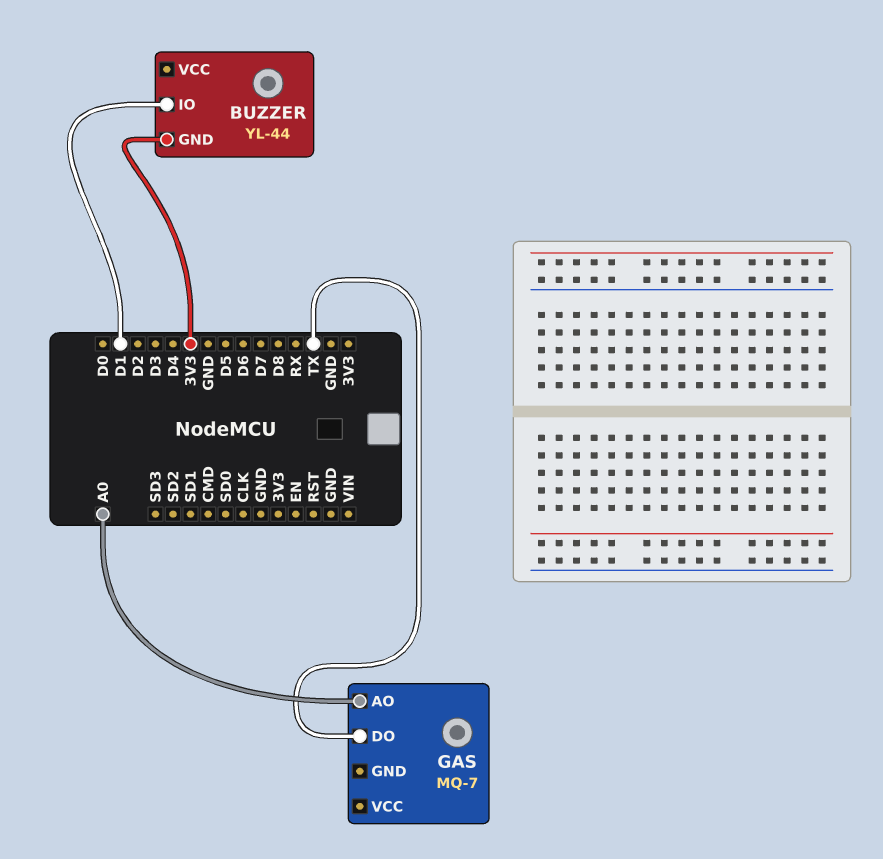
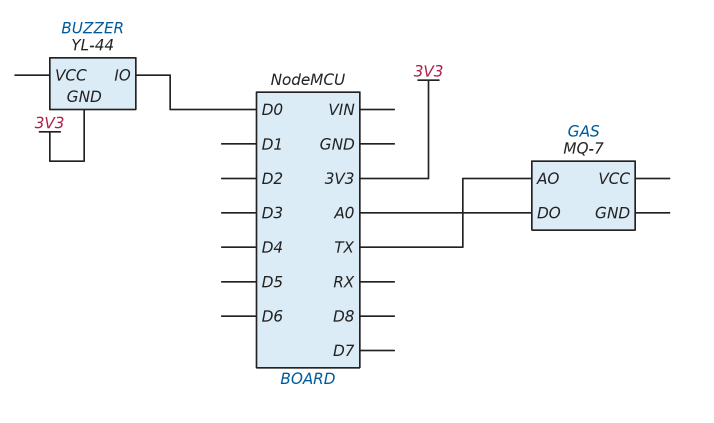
BUZZER pin IO: D1 -> D0
GAS pin AO: A0 -> TX
GAS pin DO: TX -> A0

